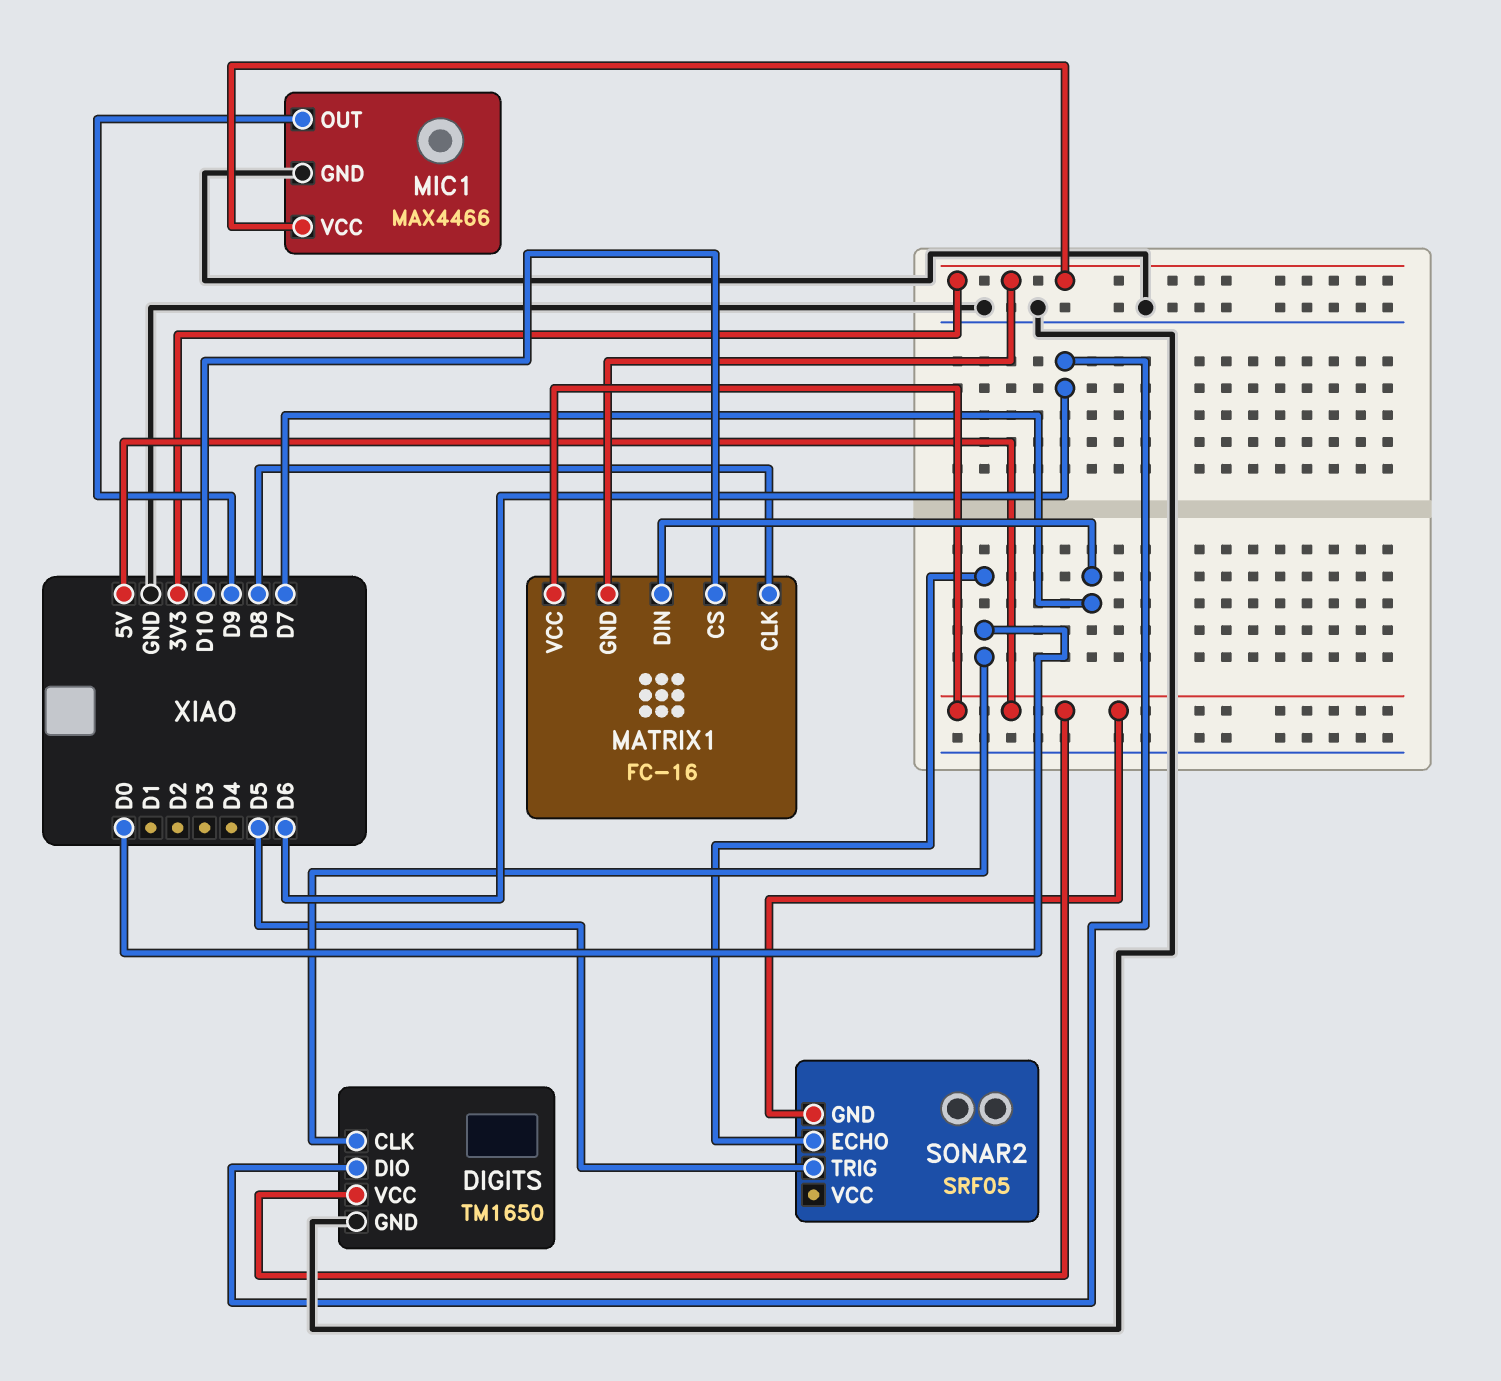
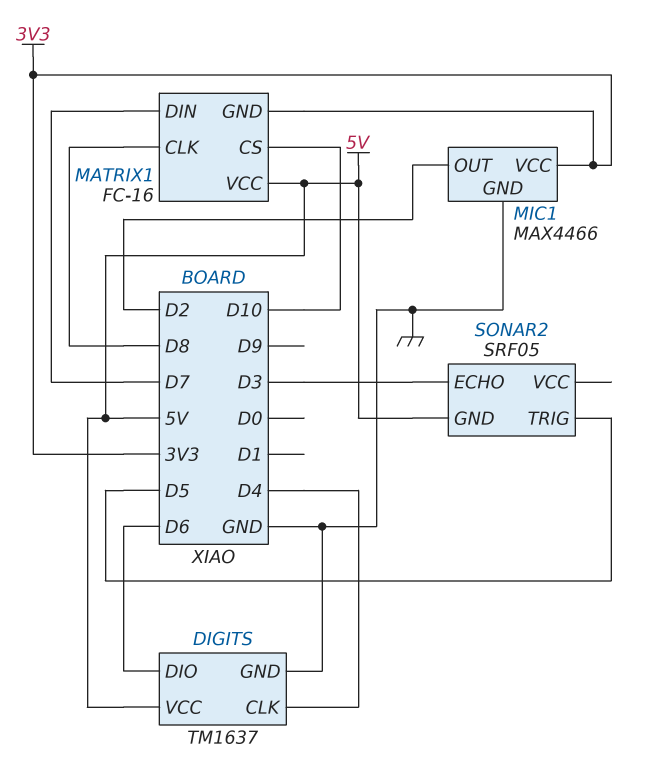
DIGITS: TM1650 -> TM1637
DIGITS pin CLK: D0 -> D4
MIC1 pin OUT: D9 -> D2
SONAR2 pin ECHO: D0 -> D3

